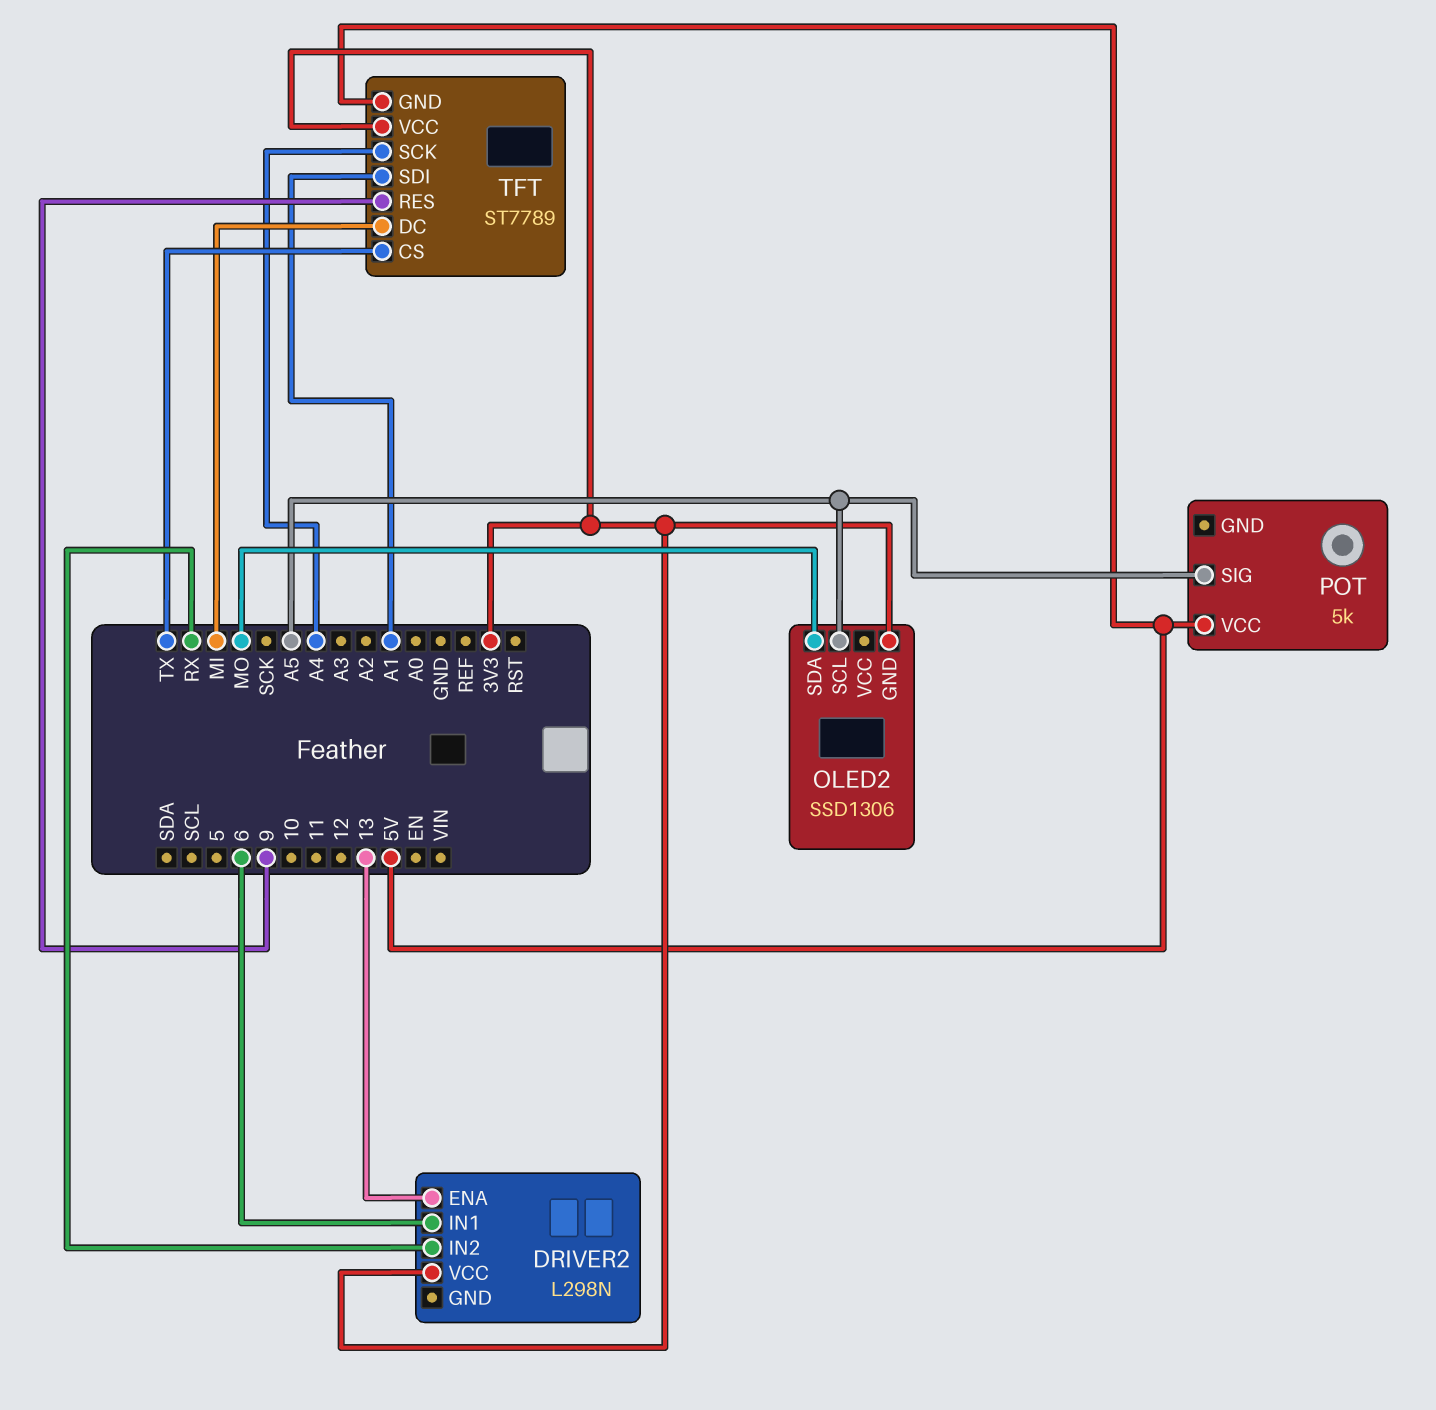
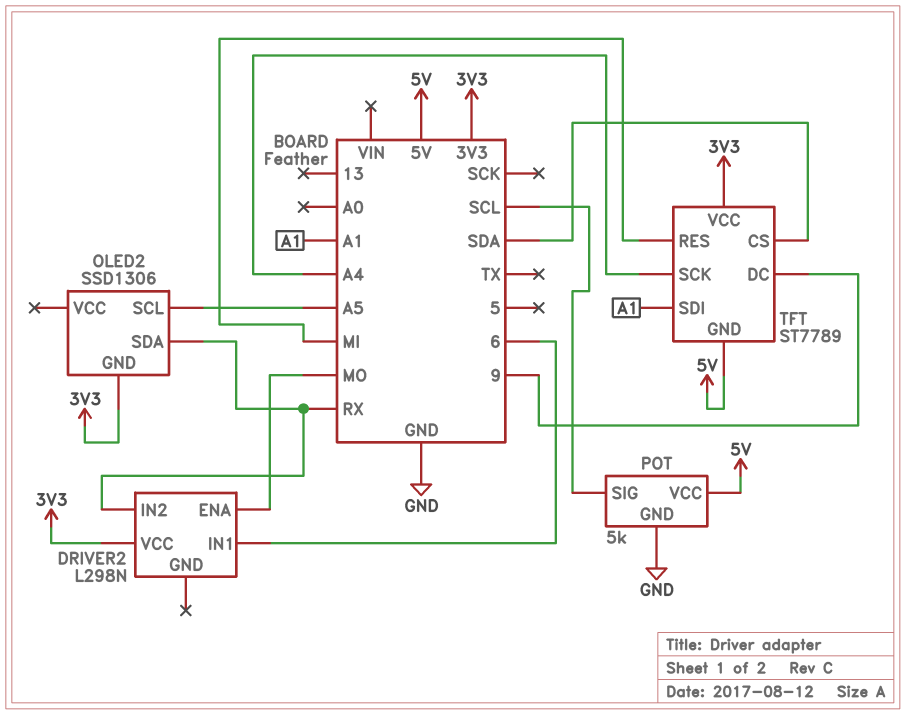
DRIVER2 pin ENA: 13 -> MO
OLED2 pin SDA: MO -> RX
POT pin GND: none -> GND
POT pin SIG: A5 -> SCL
TFT pin CS: TX -> SDA
TFT pin DC: MI -> 9
TFT pin RES: 9 -> MI

